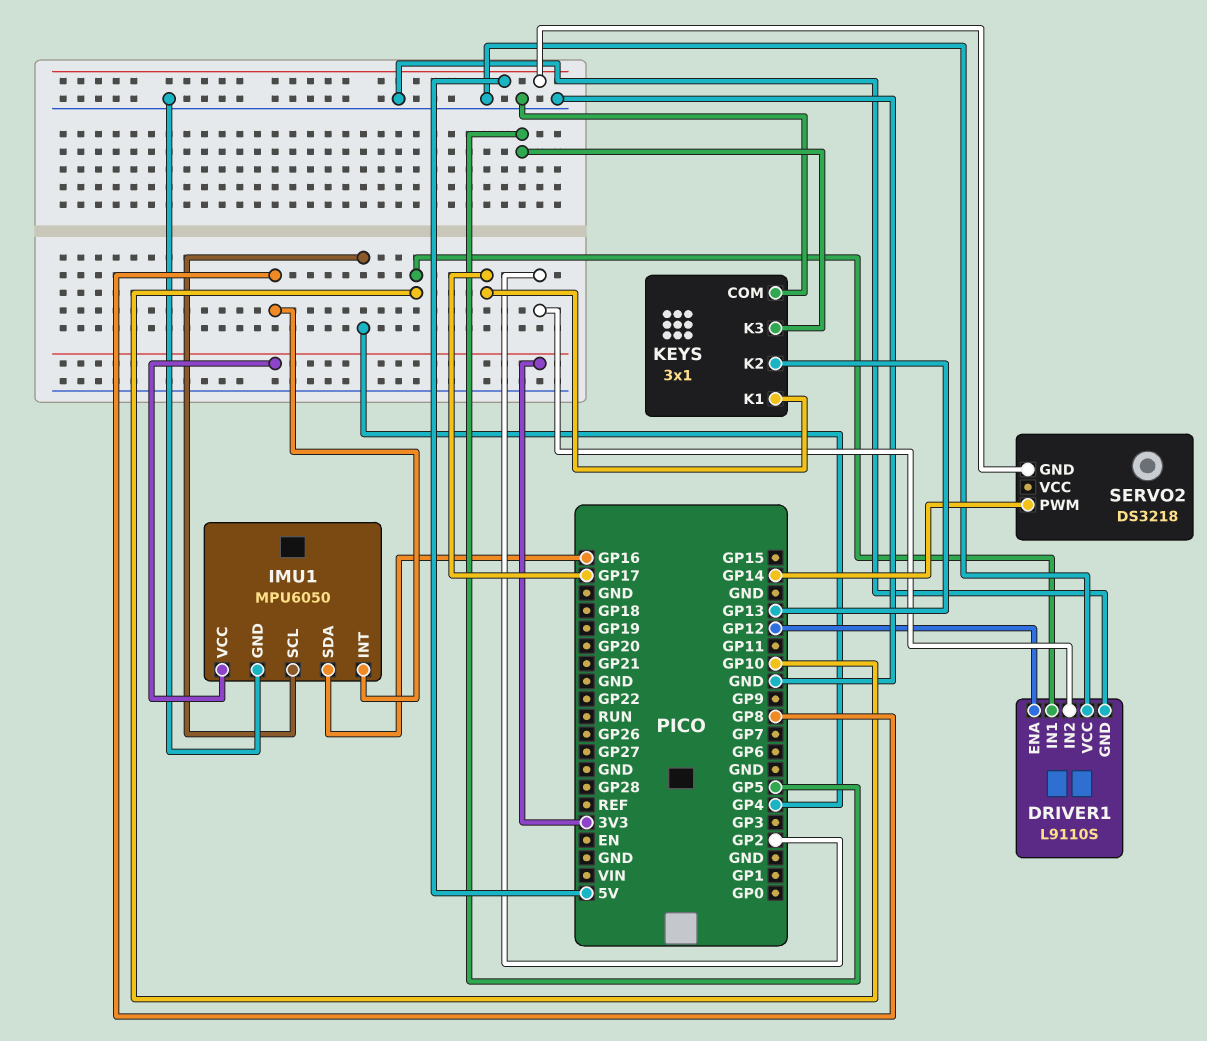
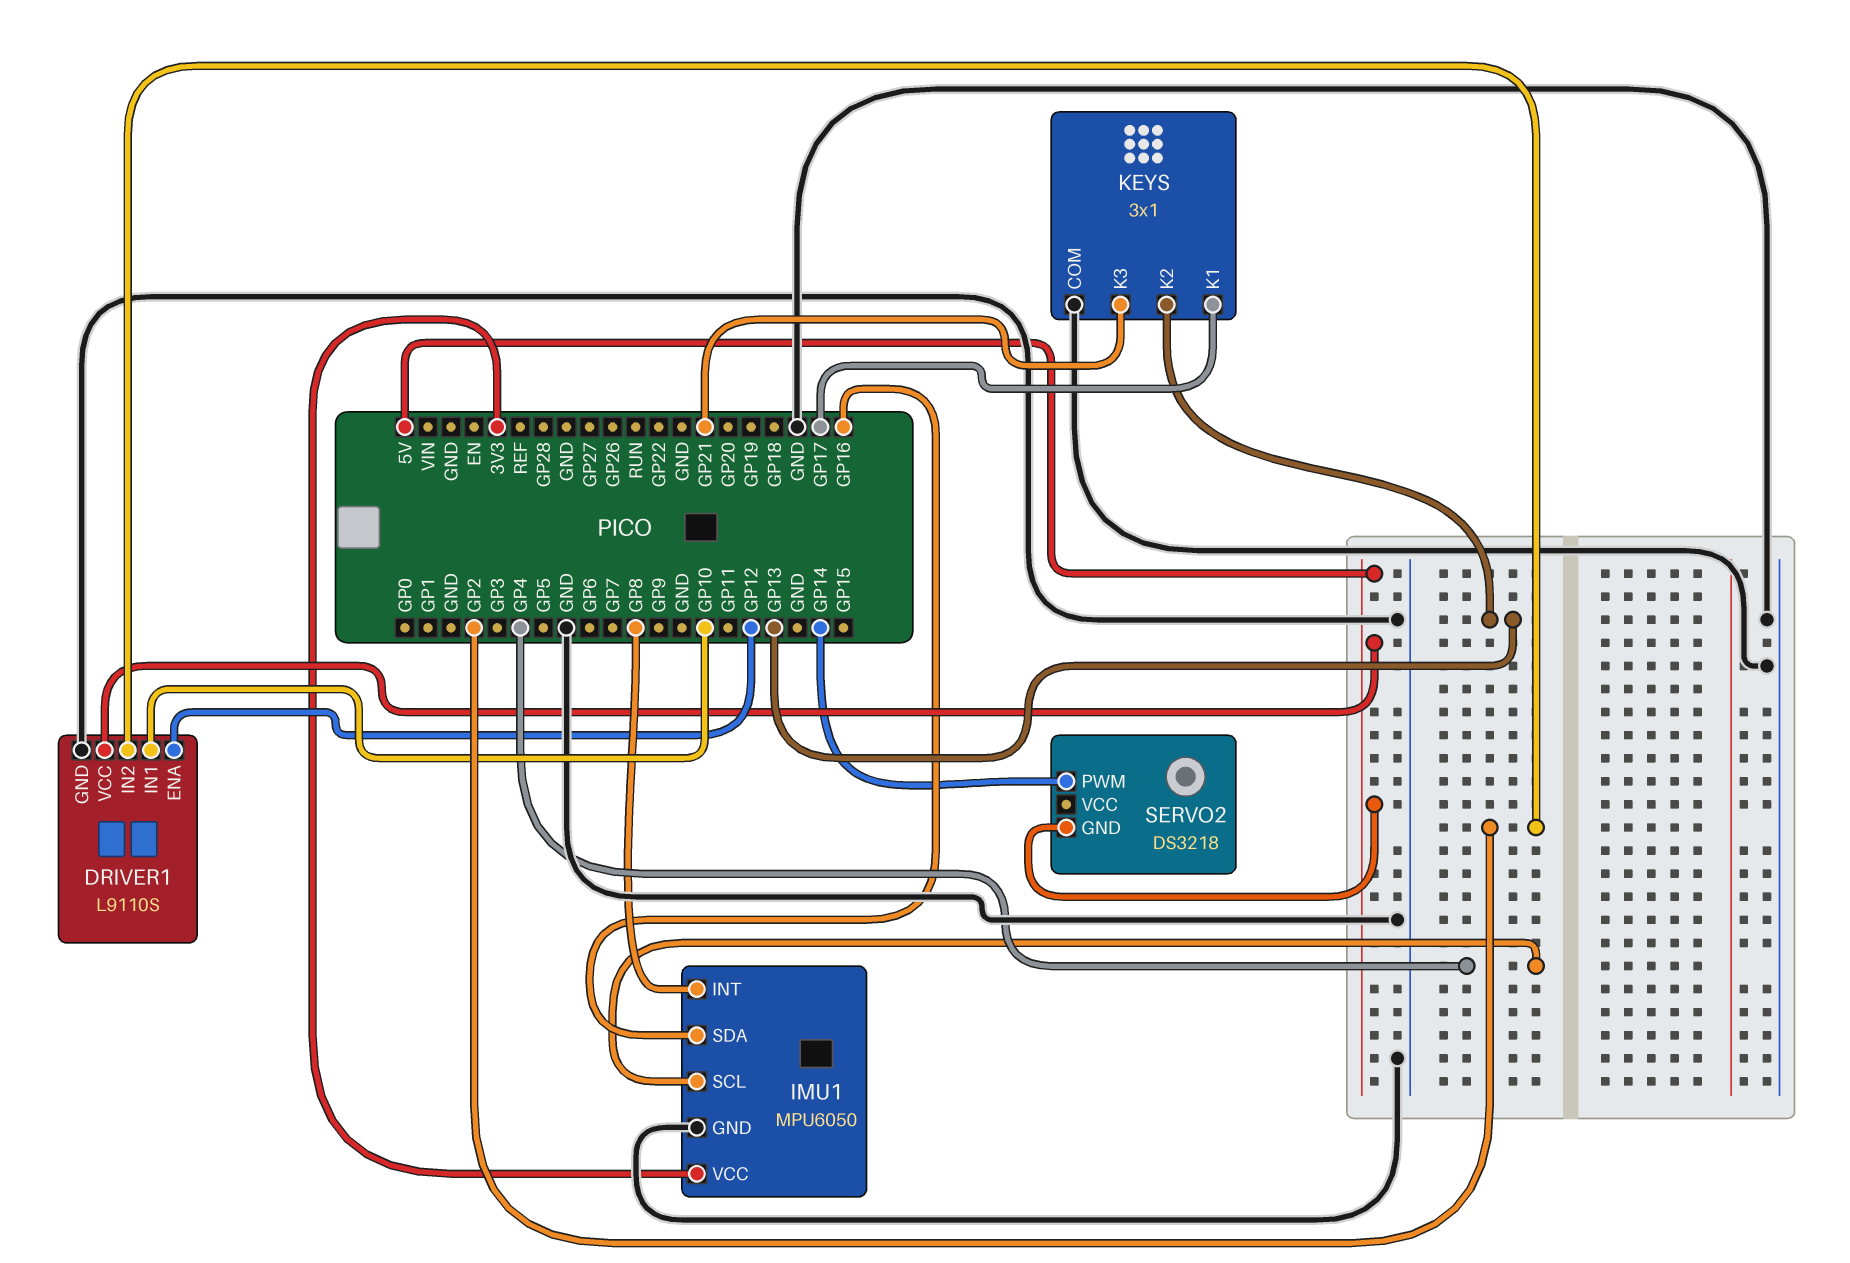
DRIVER1 pin VCC: GND -> 5V
KEYS pin K3: GP5 -> GP21

